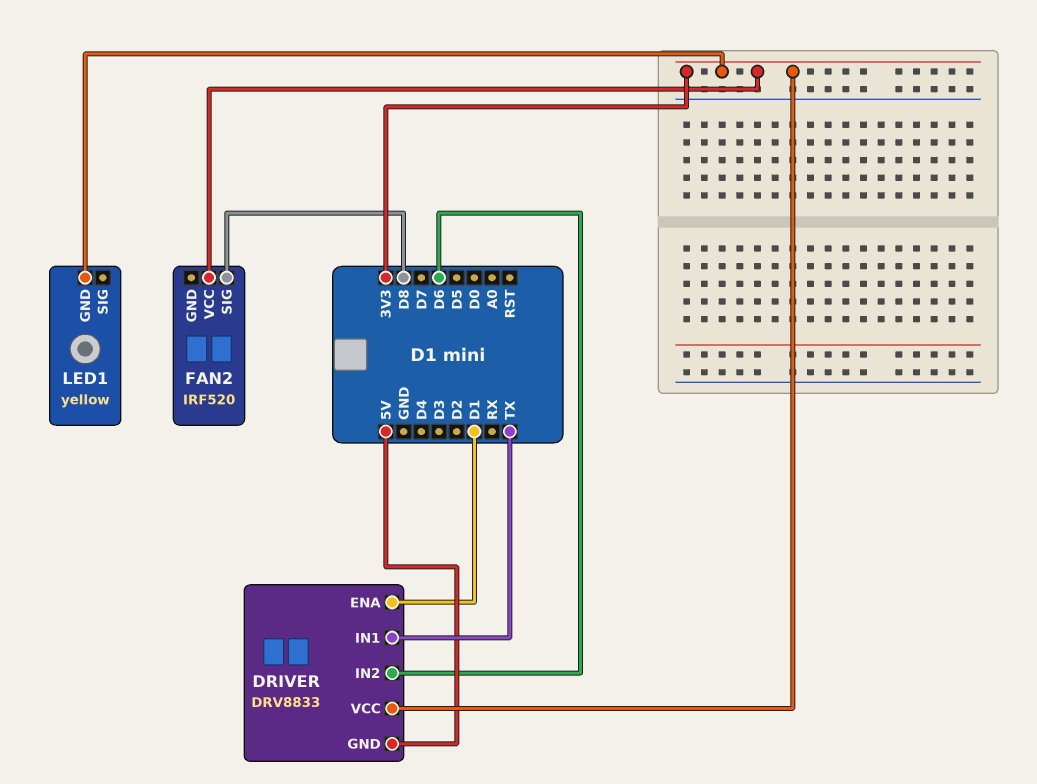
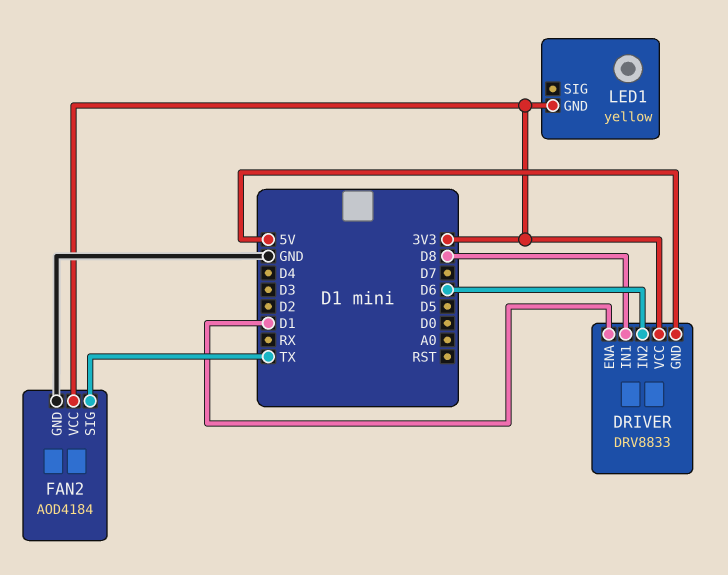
DRIVER pin IN1: TX -> D8
FAN2: IRF520 -> AOD4184
FAN2 pin GND: none -> GND
FAN2 pin SIG: D8 -> TX

